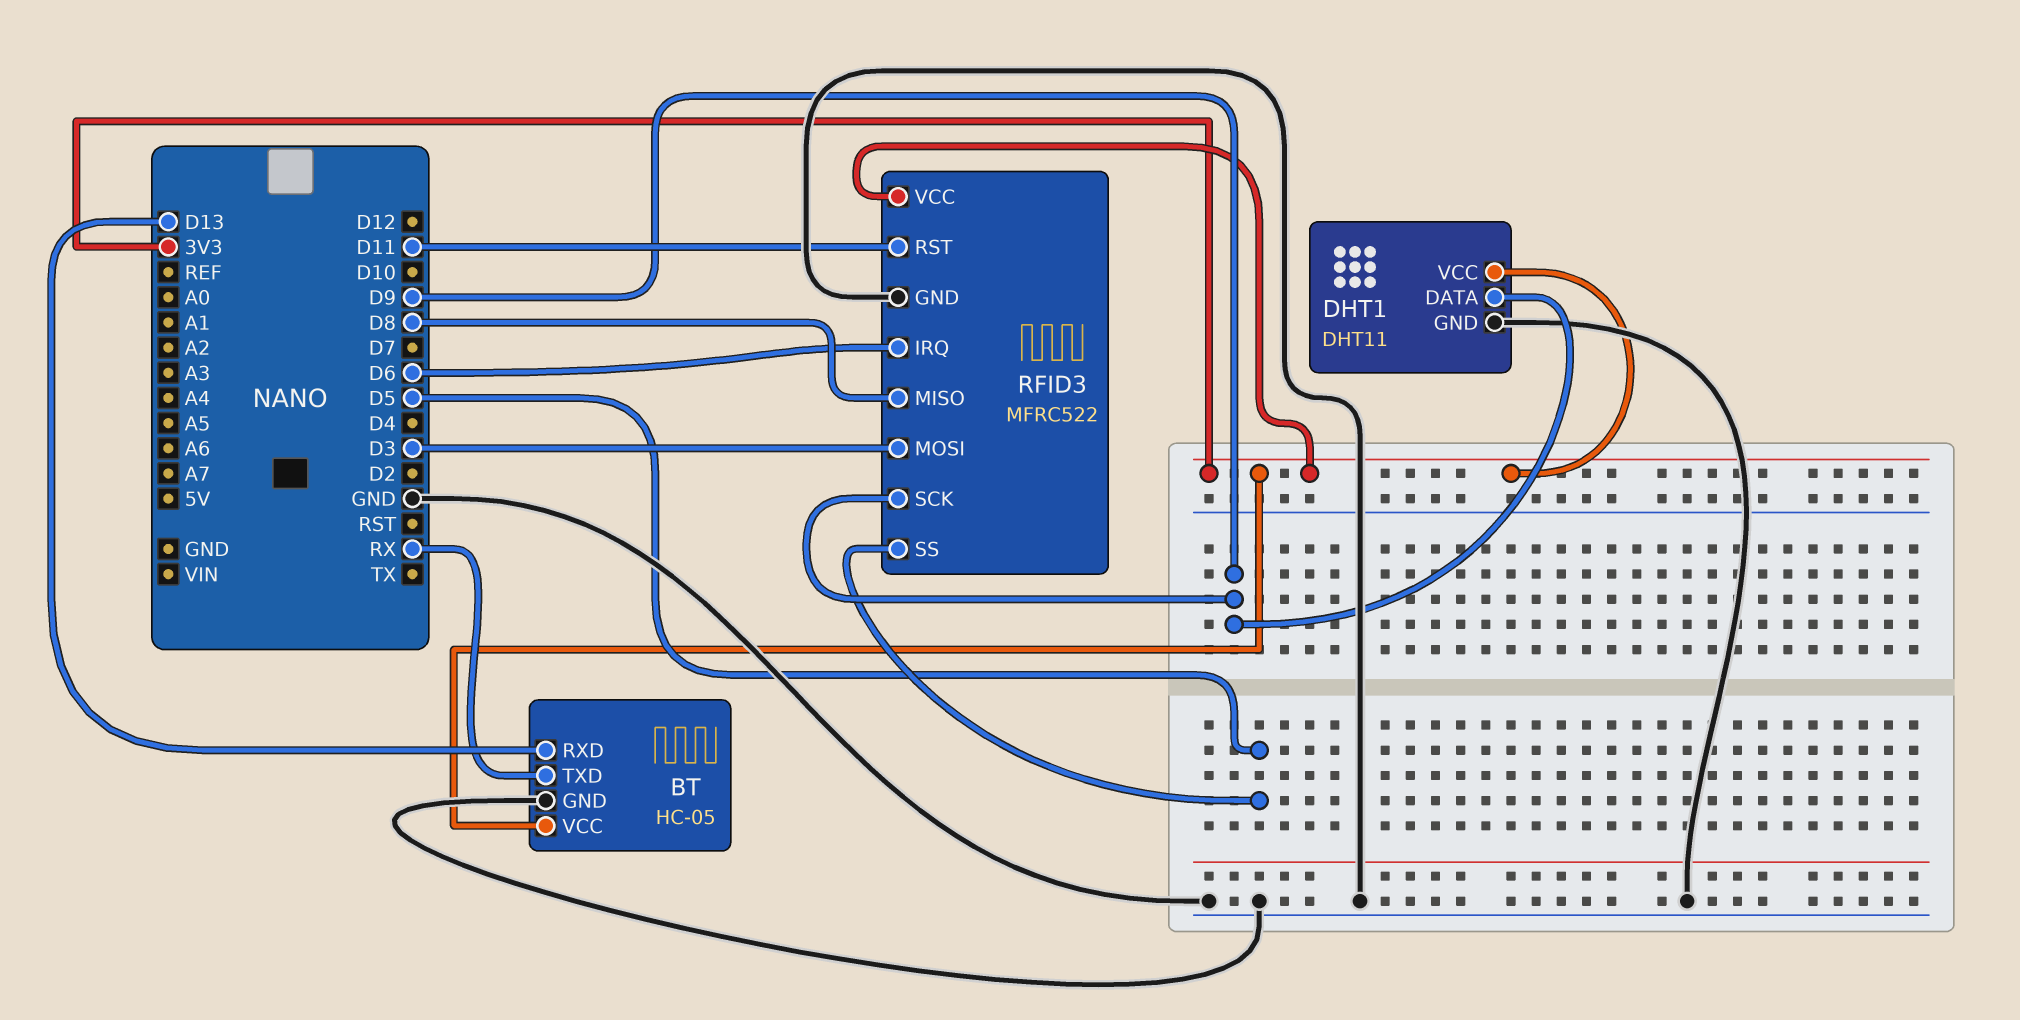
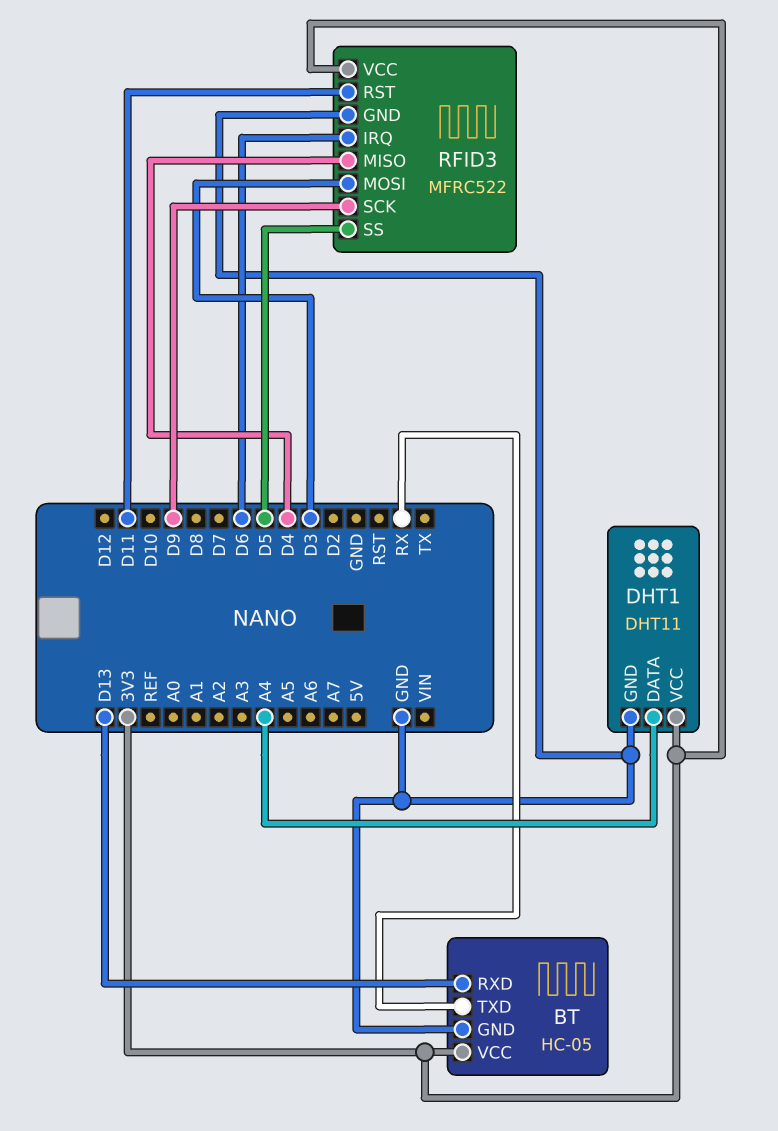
DHT1 pin DATA: D9 -> A4
RFID3 pin MISO: D8 -> D4

